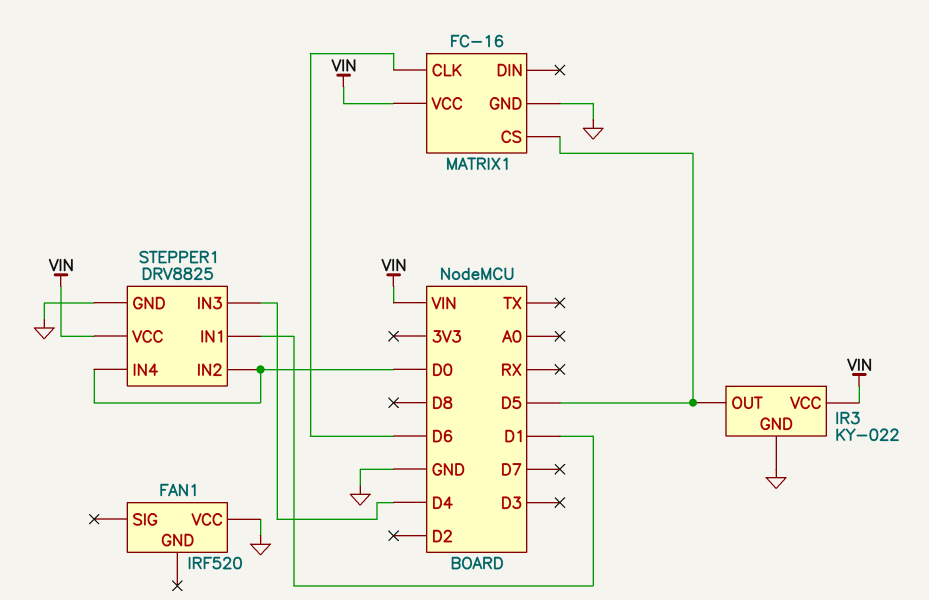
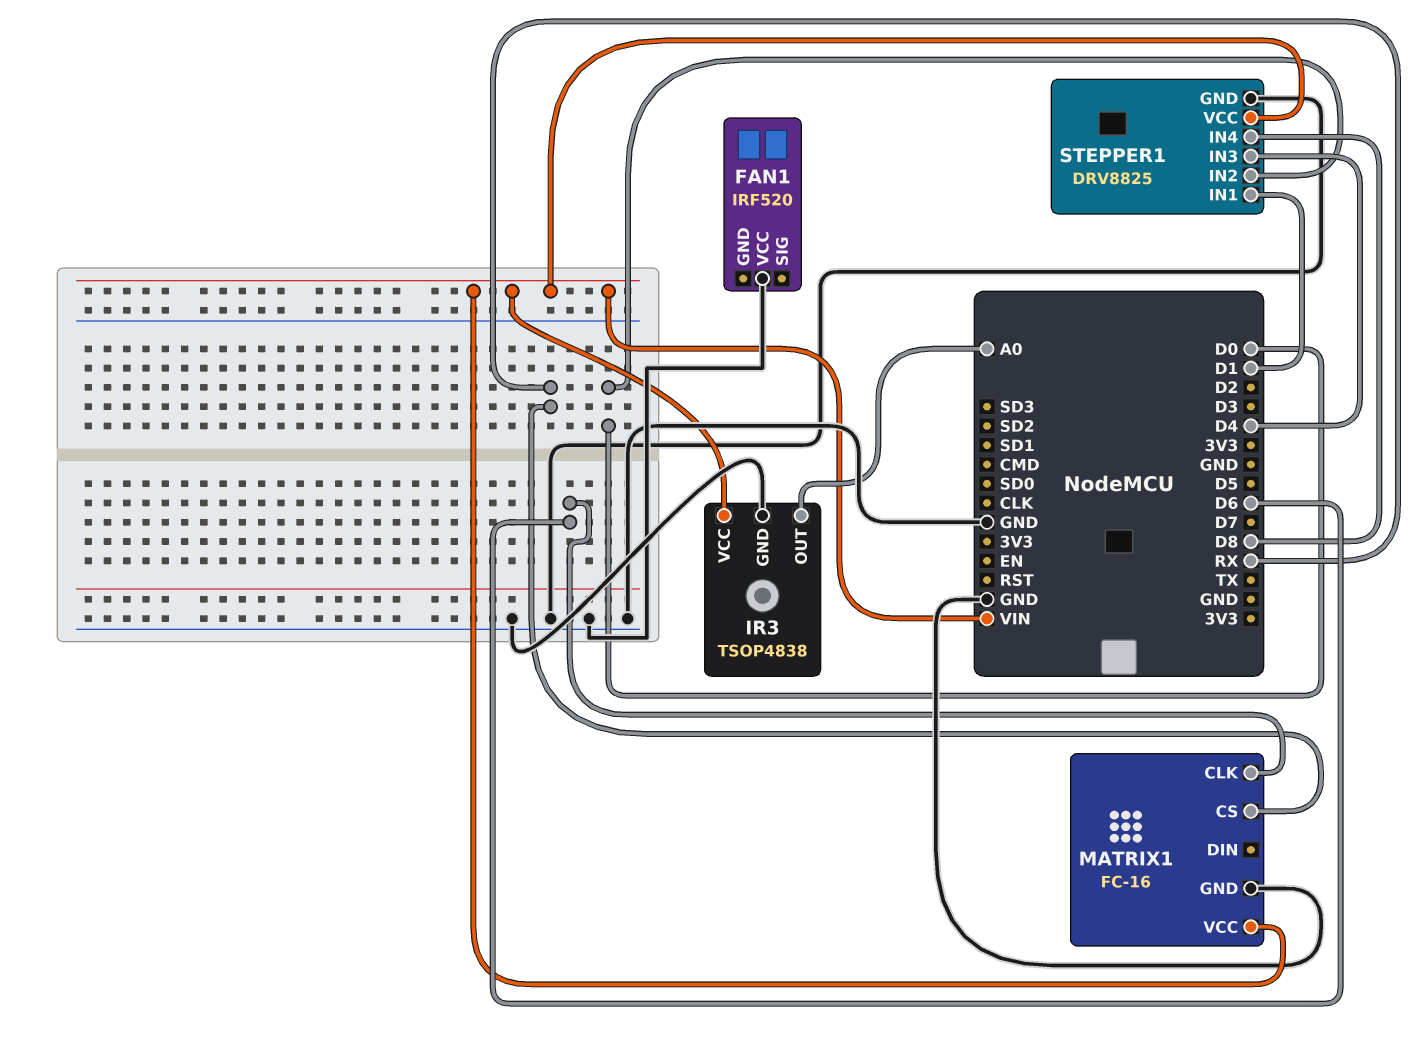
IR3: KY-022 -> TSOP4838
IR3 pin OUT: D5 -> A0
MATRIX1 pin CS: D5 -> RX
STEPPER1 pin IN4: D0 -> D8

